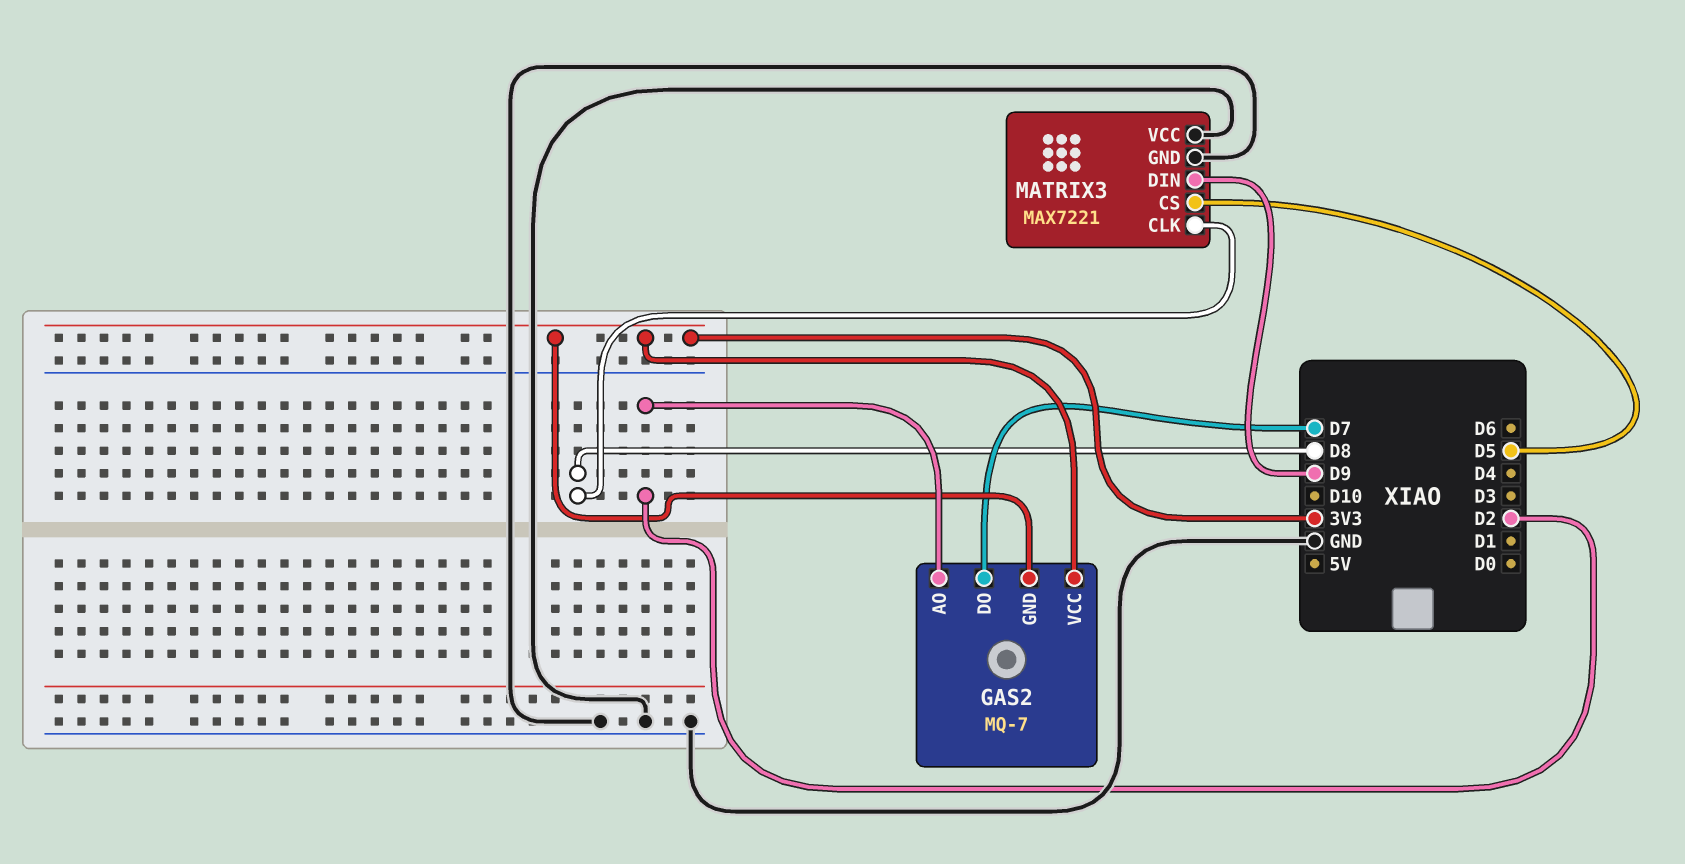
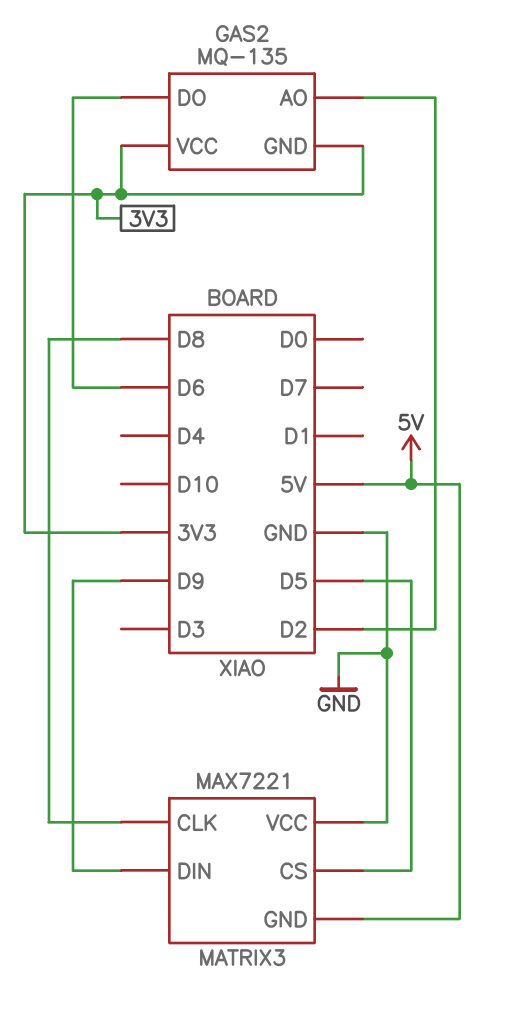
GAS2: MQ-7 -> MQ-135
GAS2 pin DO: D7 -> D6
MATRIX3 pin GND: GND -> 5V

